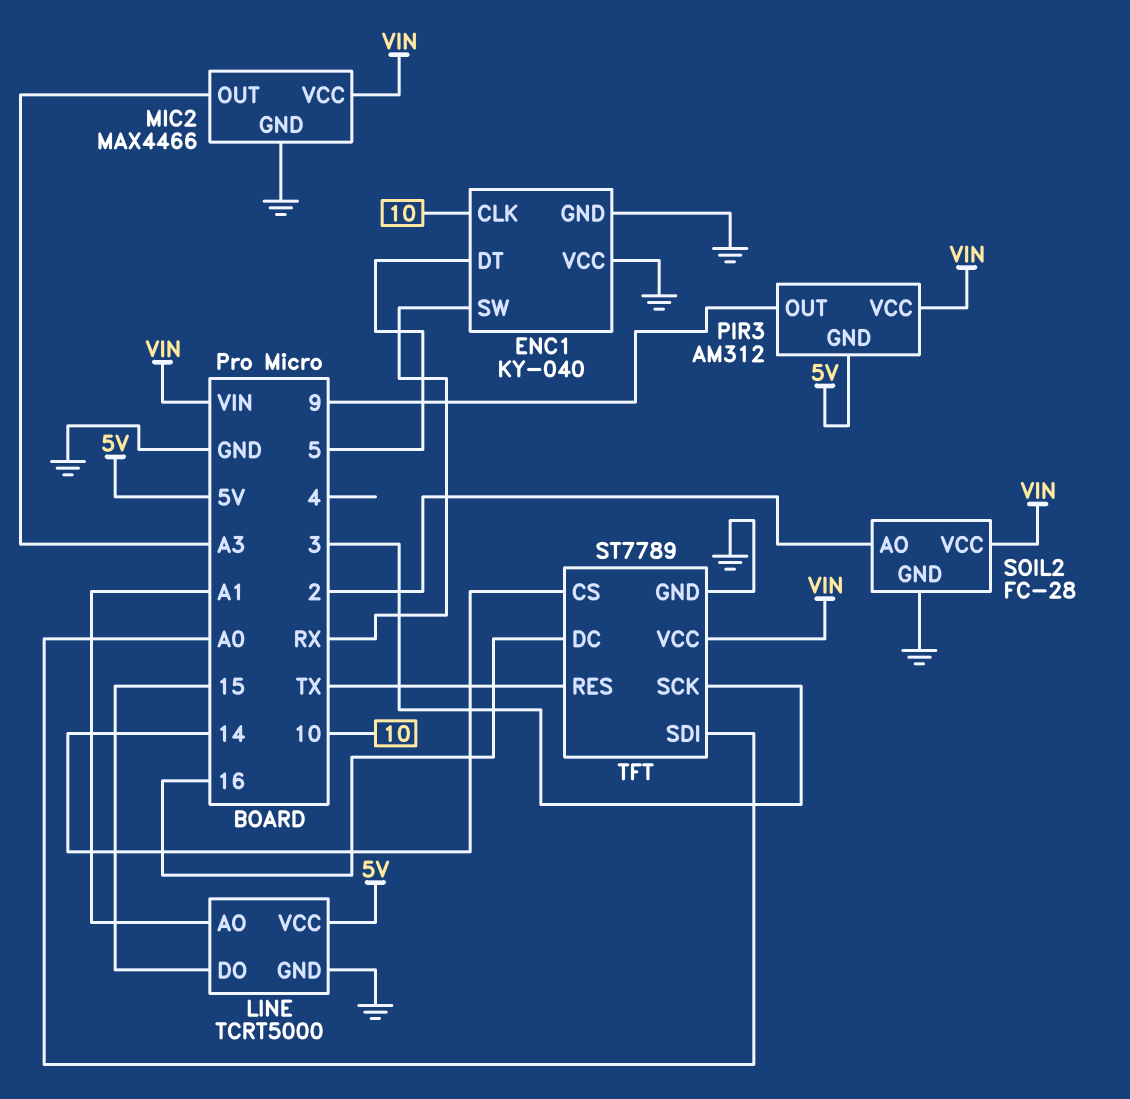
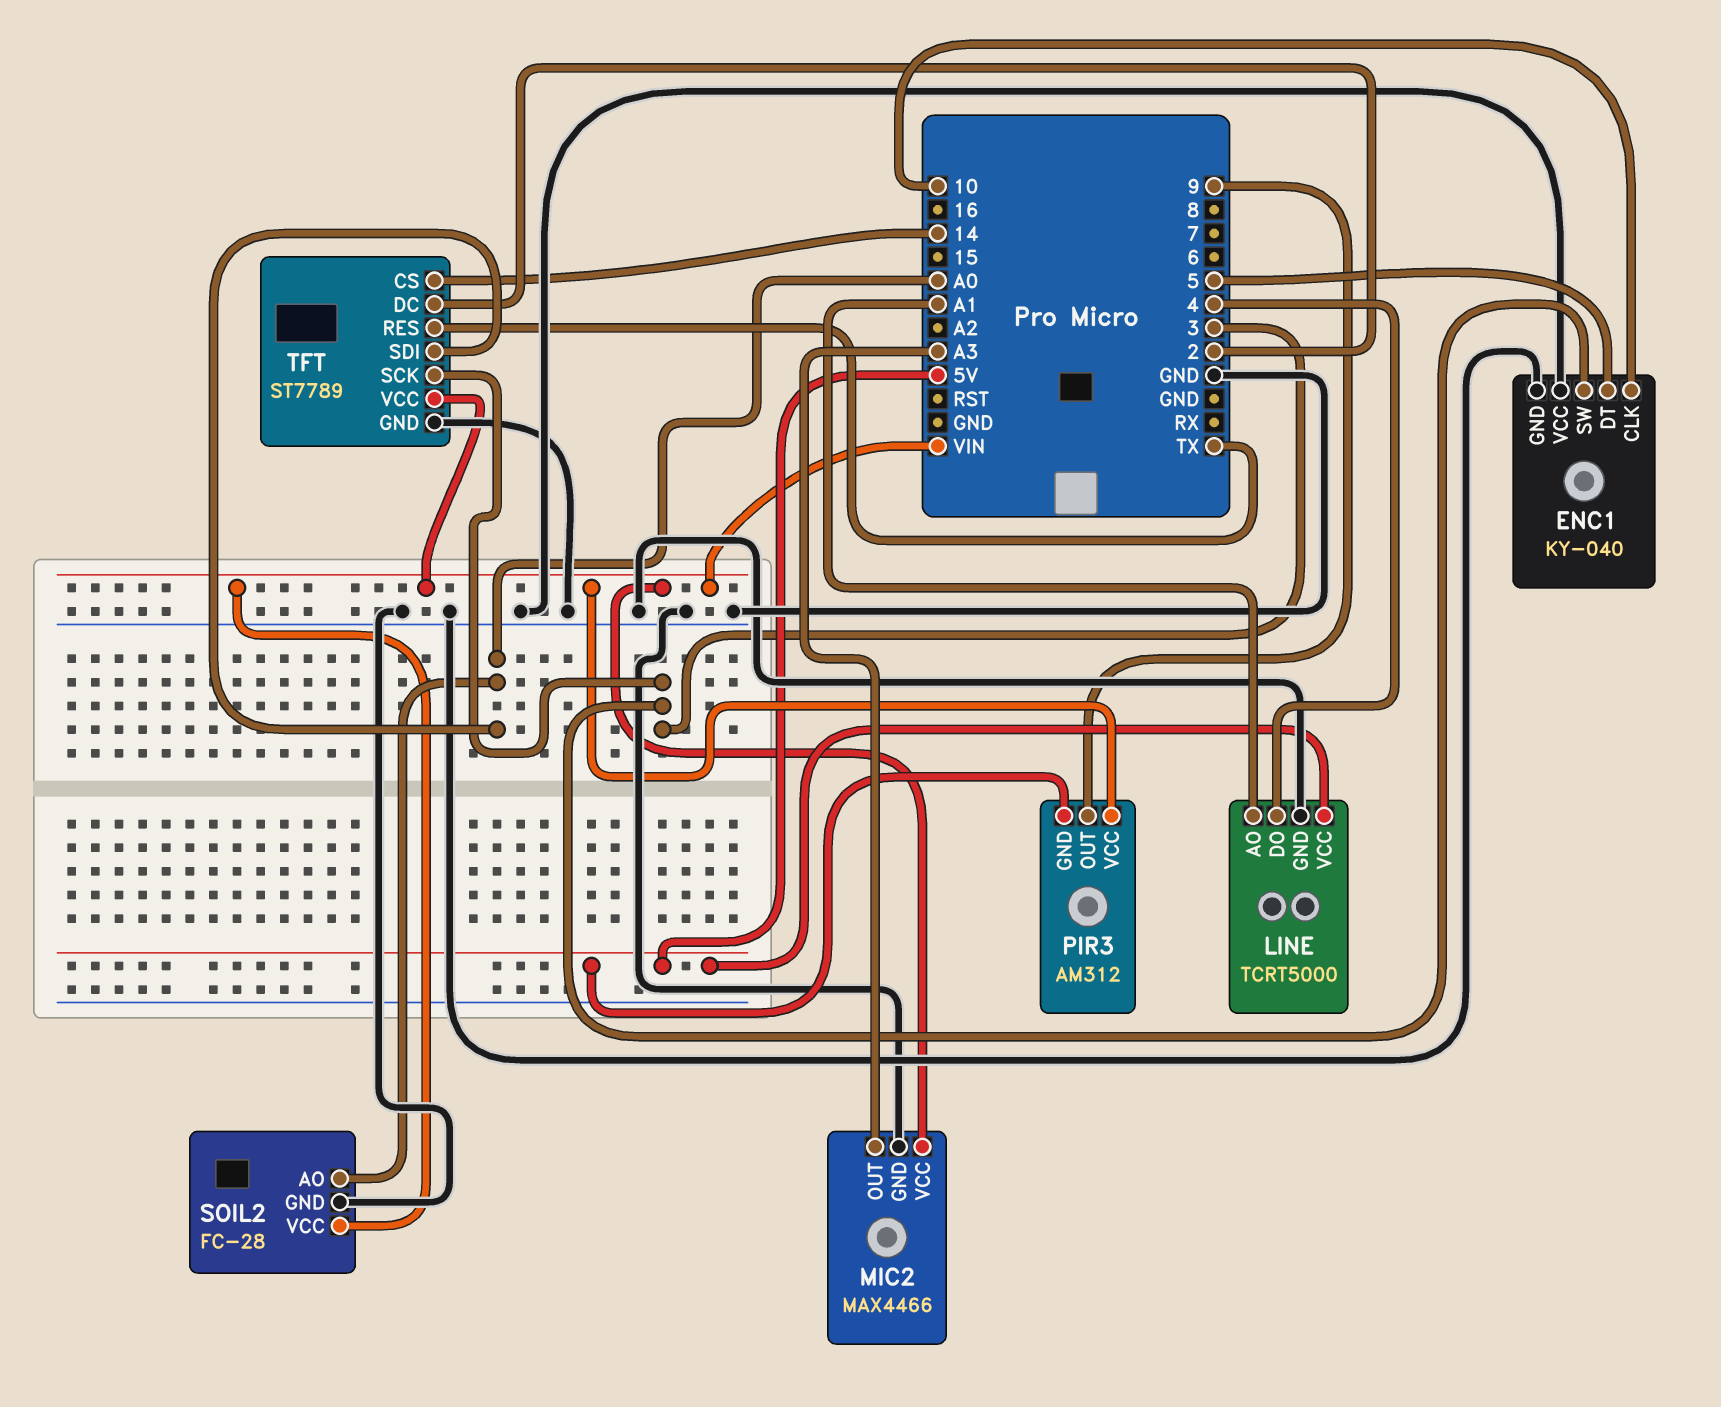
ENC1 pin SW: RX -> 3
LINE pin DO: 15 -> 4
SOIL2 pin AO: 2 -> A0
TFT pin DC: 16 -> 2

